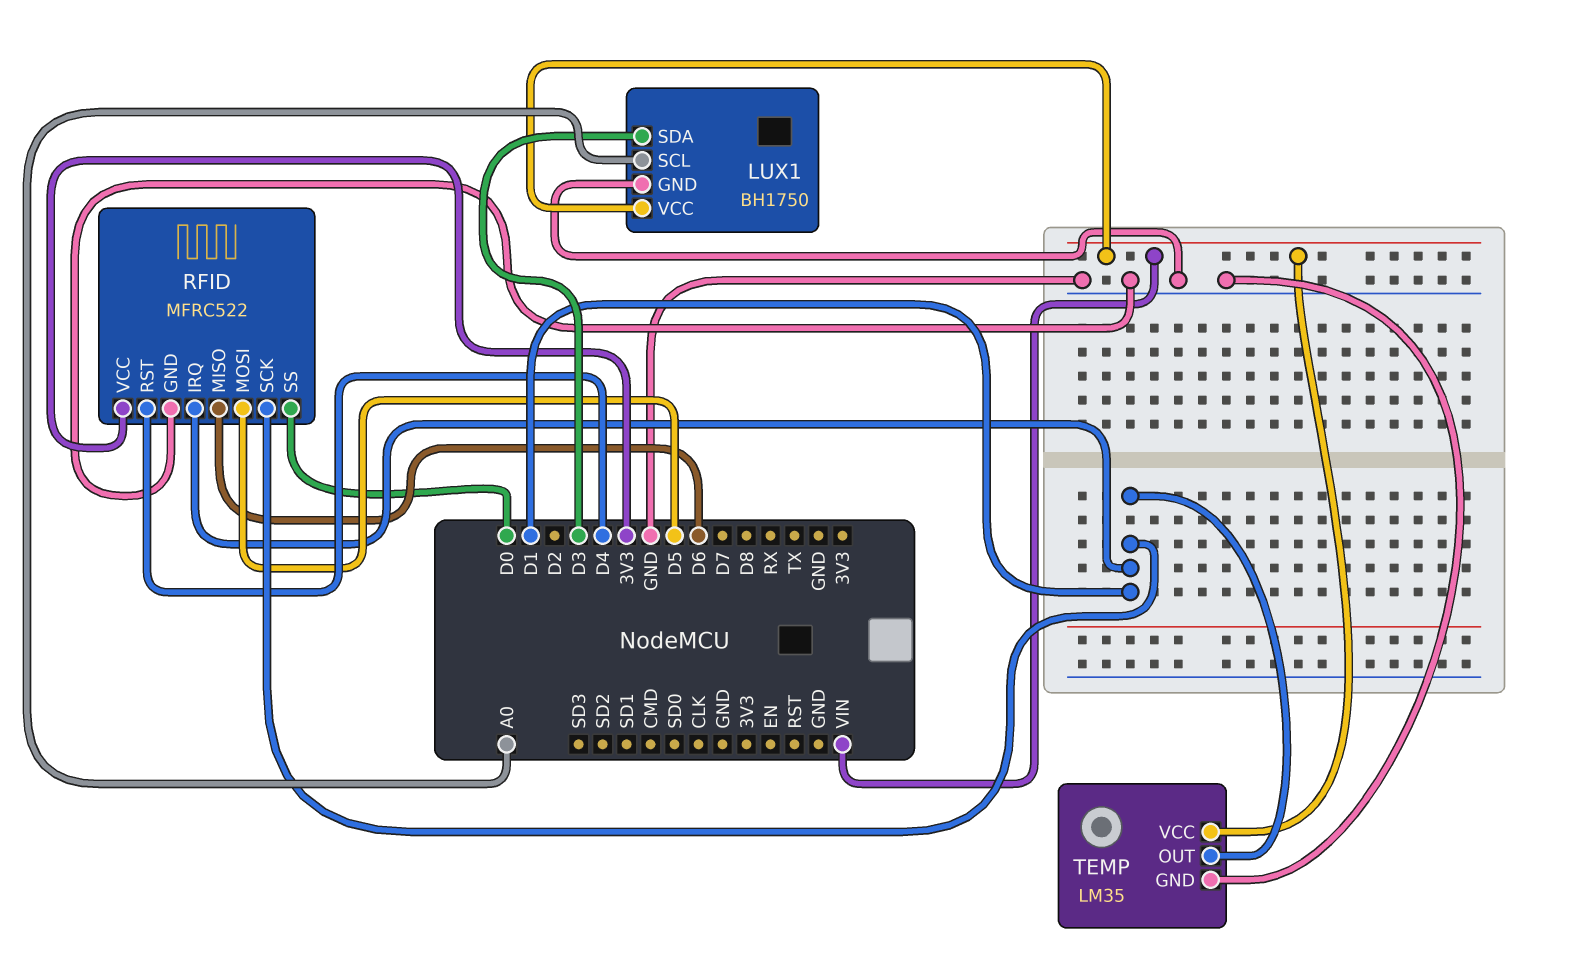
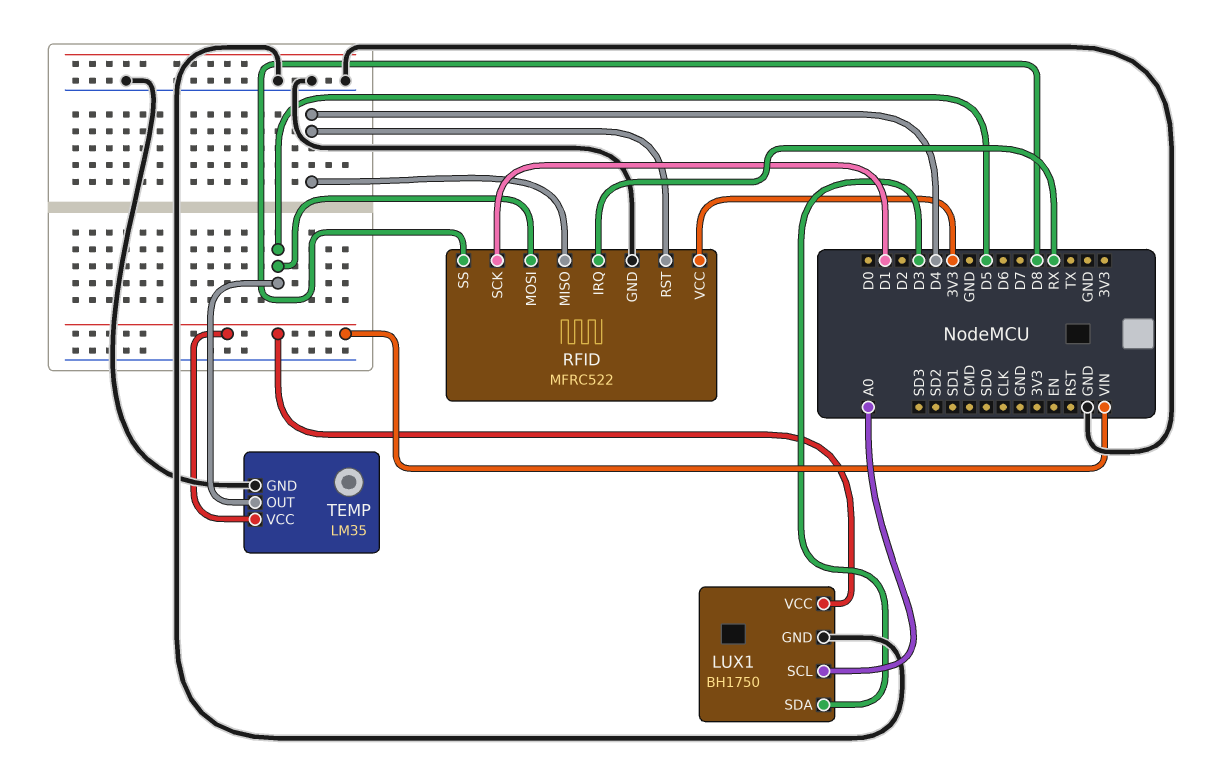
RFID pin IRQ: D1 -> RX
RFID pin MISO: D6 -> D4
RFID pin SS: D0 -> D8
TEMP pin OUT: D1 -> D5

